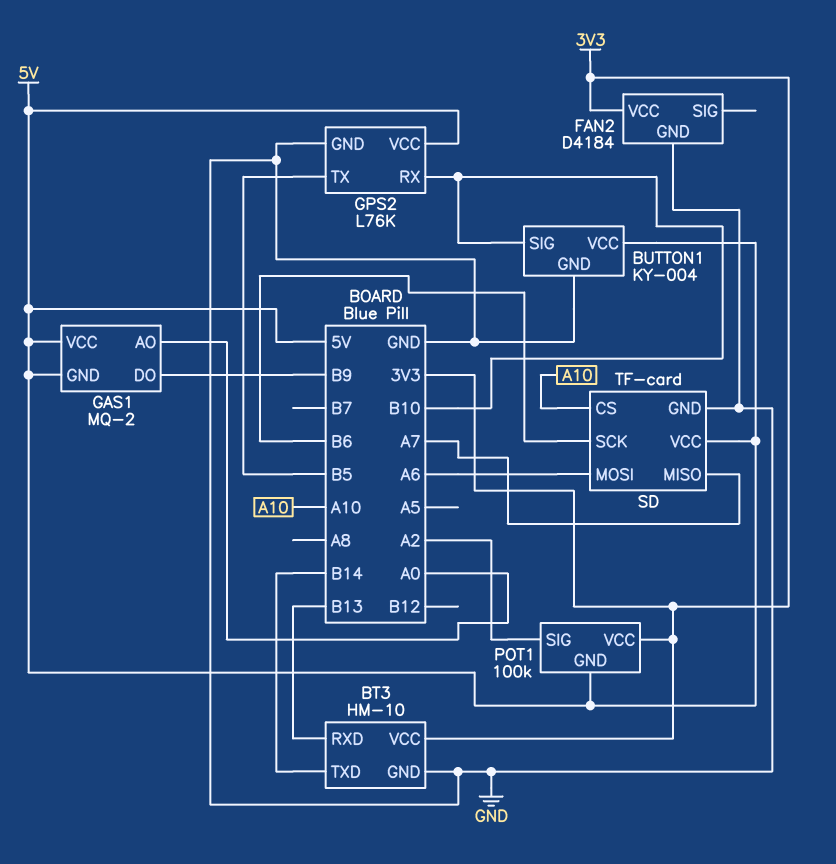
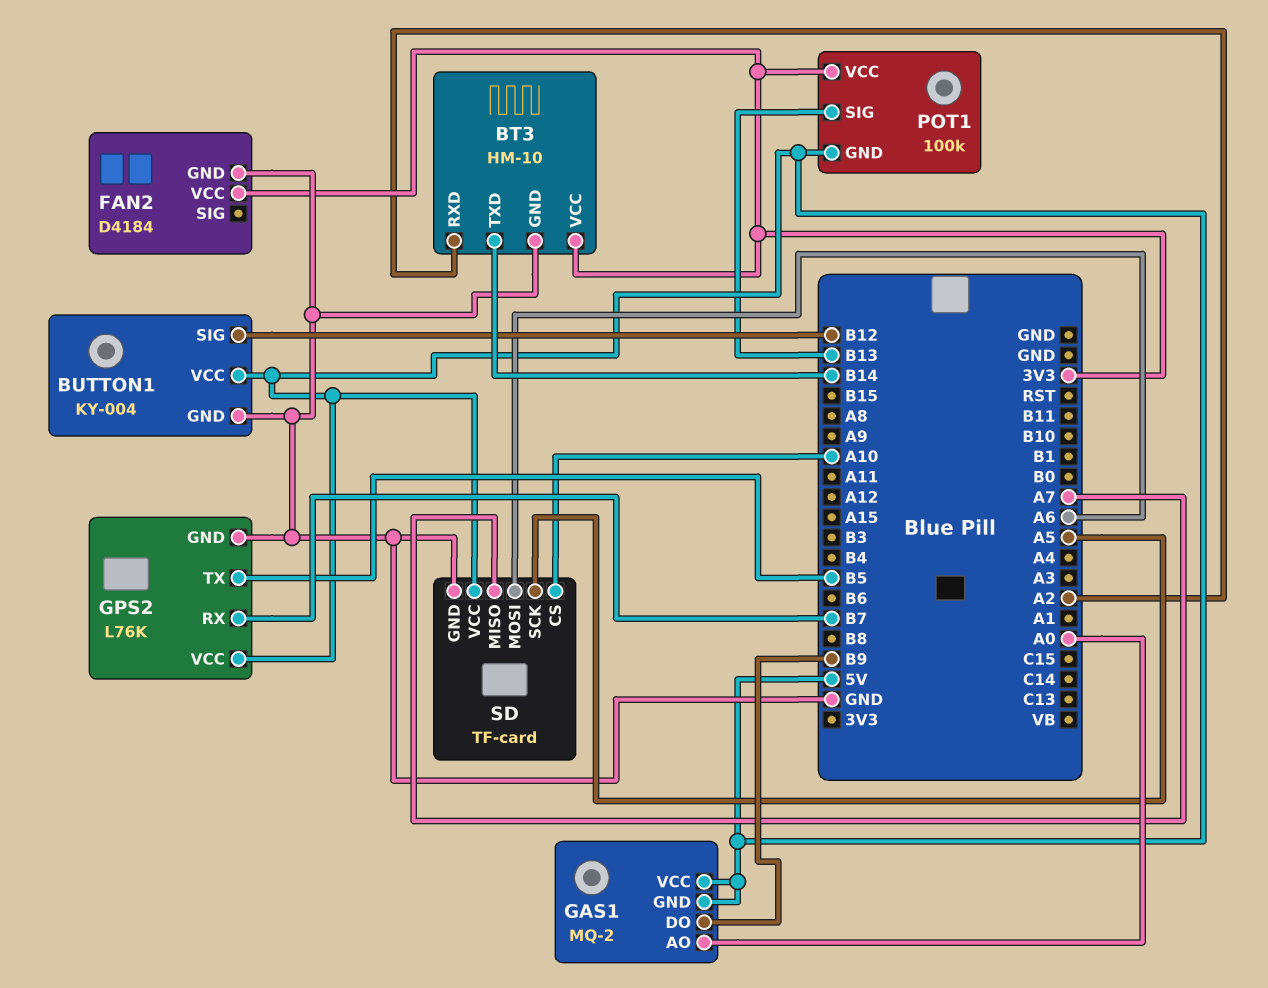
BT3 pin RXD: B13 -> A2
BUTTON1 pin SIG: B10 -> B12
GPS2 pin RX: B10 -> B7
POT1 pin SIG: A2 -> B13
SD pin SCK: B6 -> A5

